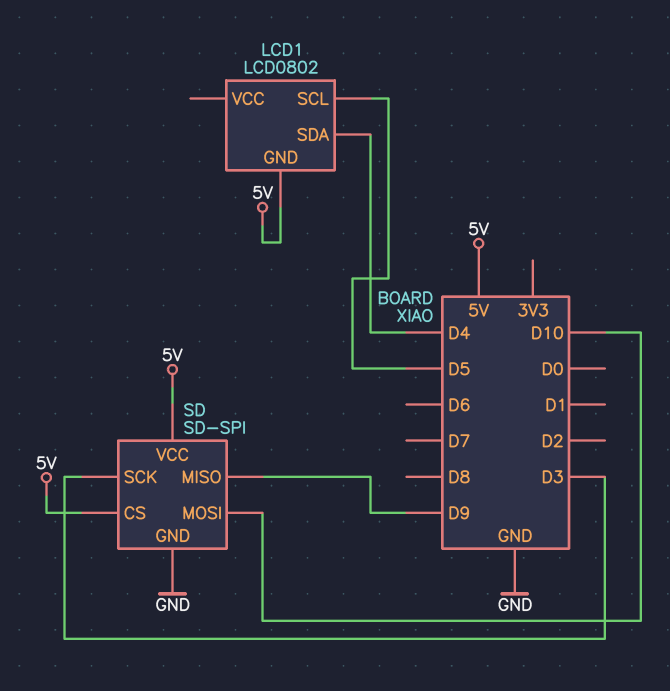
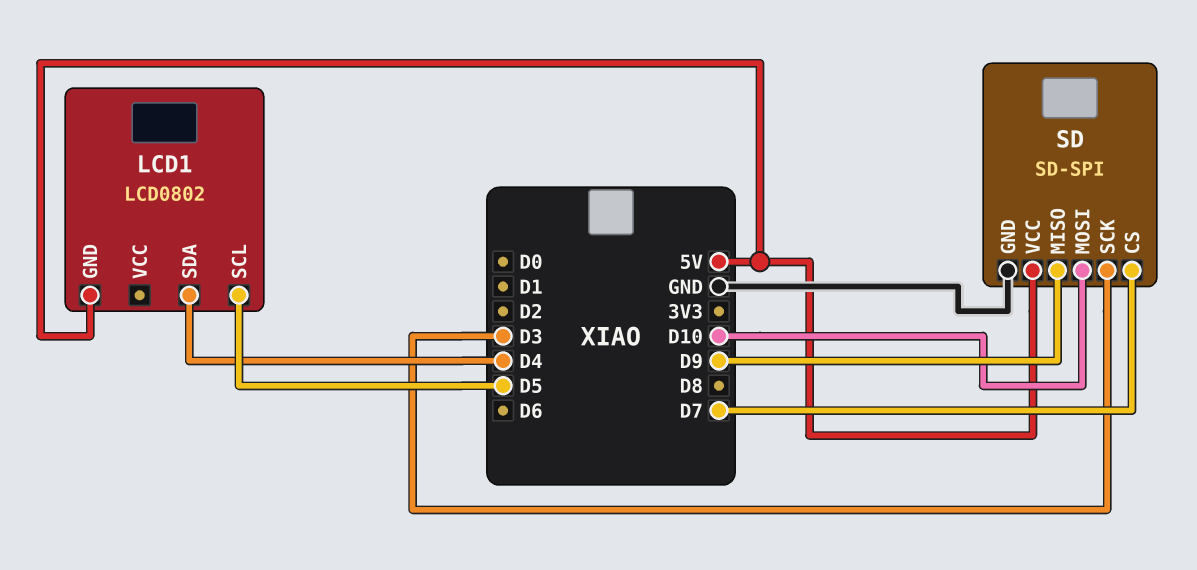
SD pin CS: 5V -> D7

